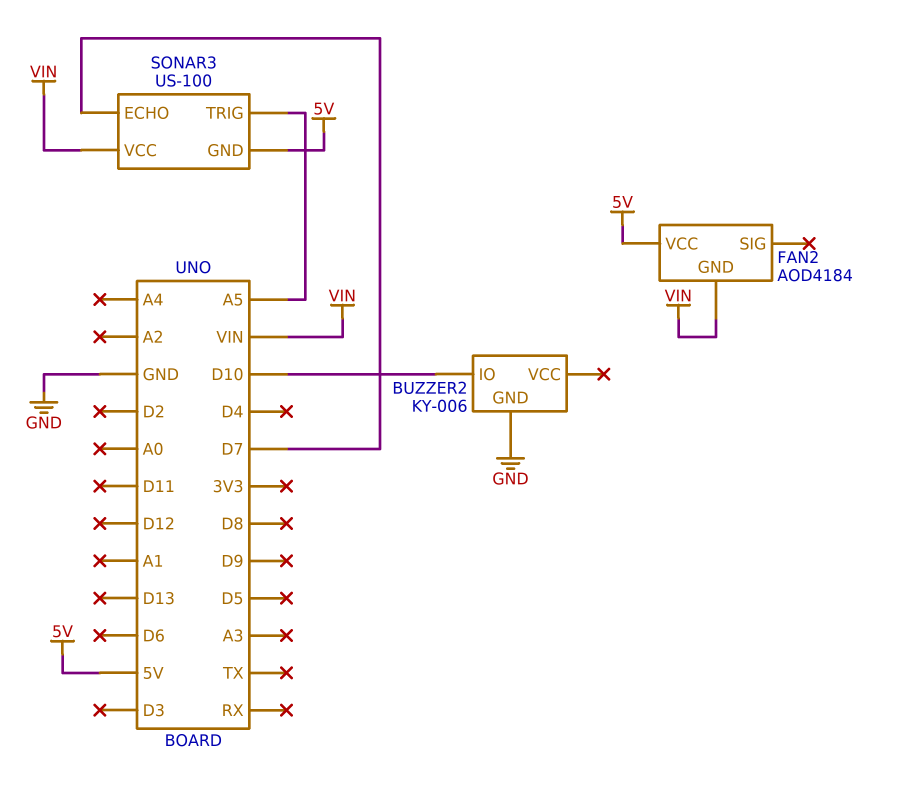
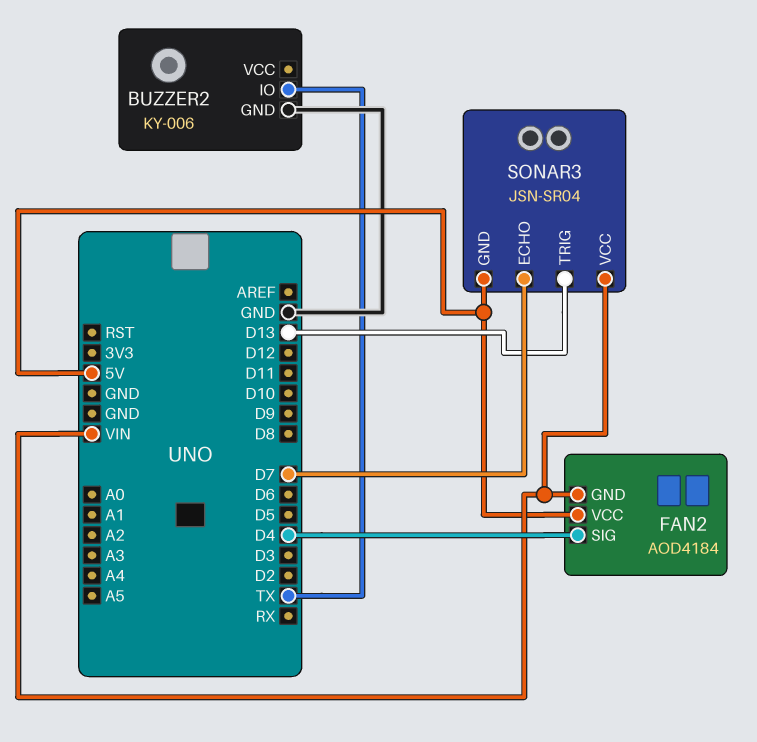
BUZZER2 pin IO: D10 -> TX
FAN2 pin SIG: none -> D4
SONAR3: US-100 -> JSN-SR04
SONAR3 pin TRIG: A5 -> D13

